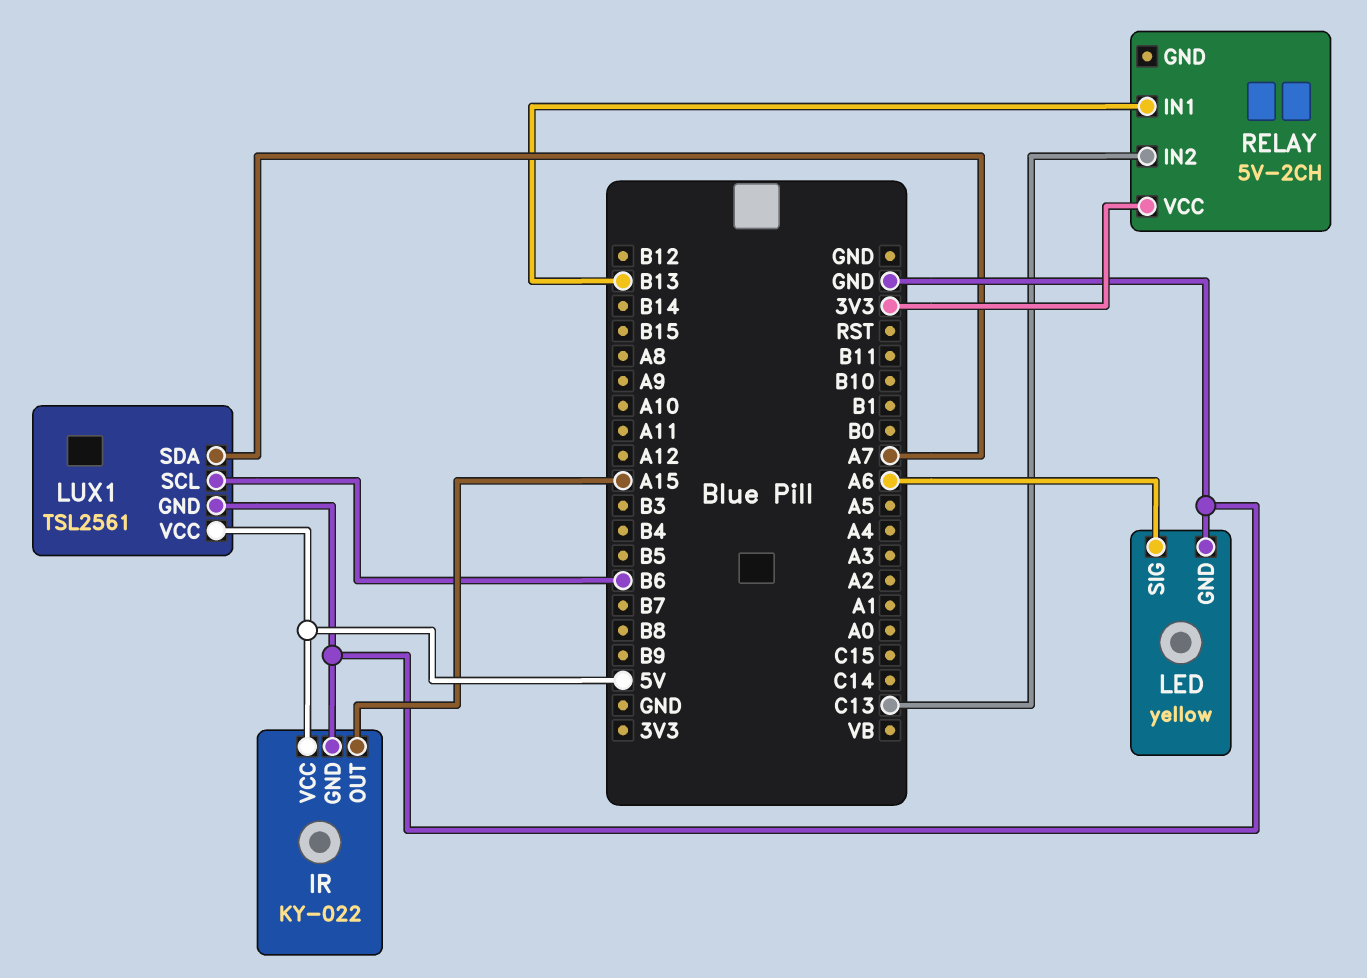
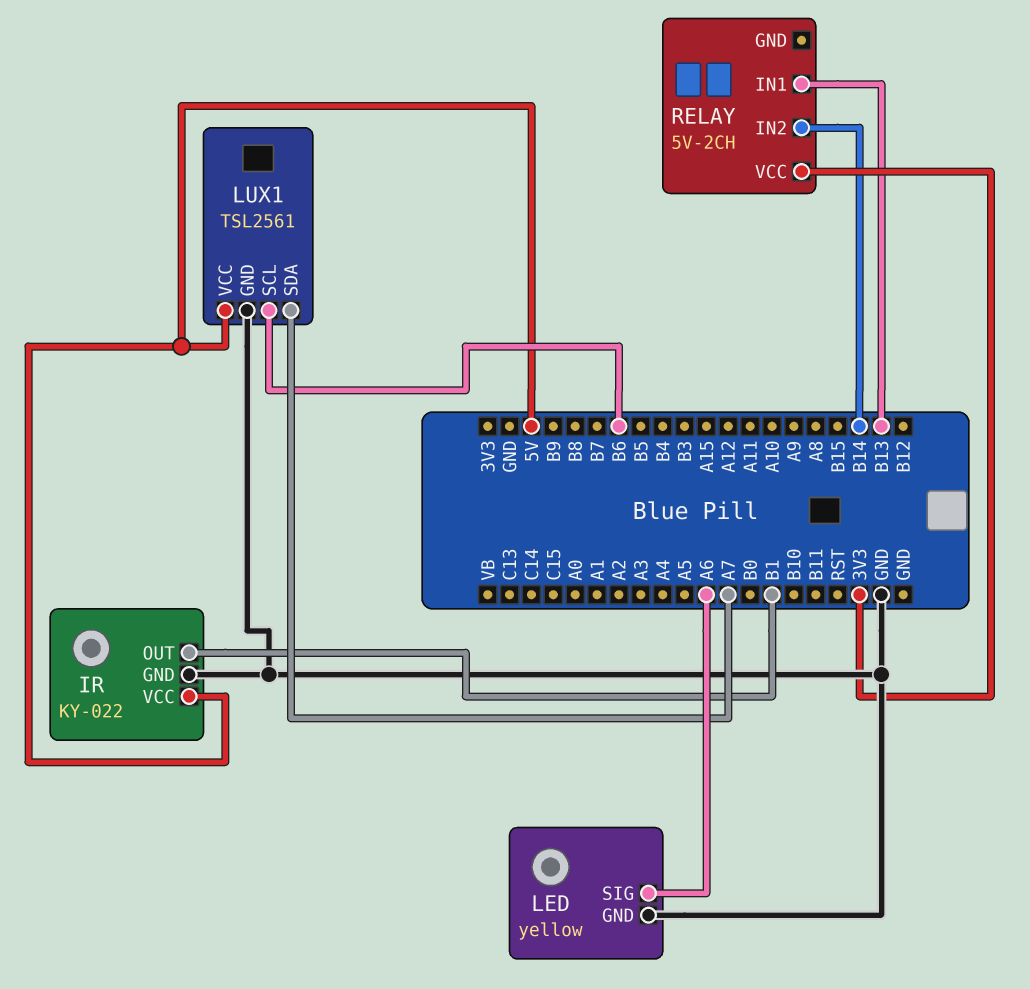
IR pin OUT: A15 -> B1
RELAY pin IN2: C13 -> B14

